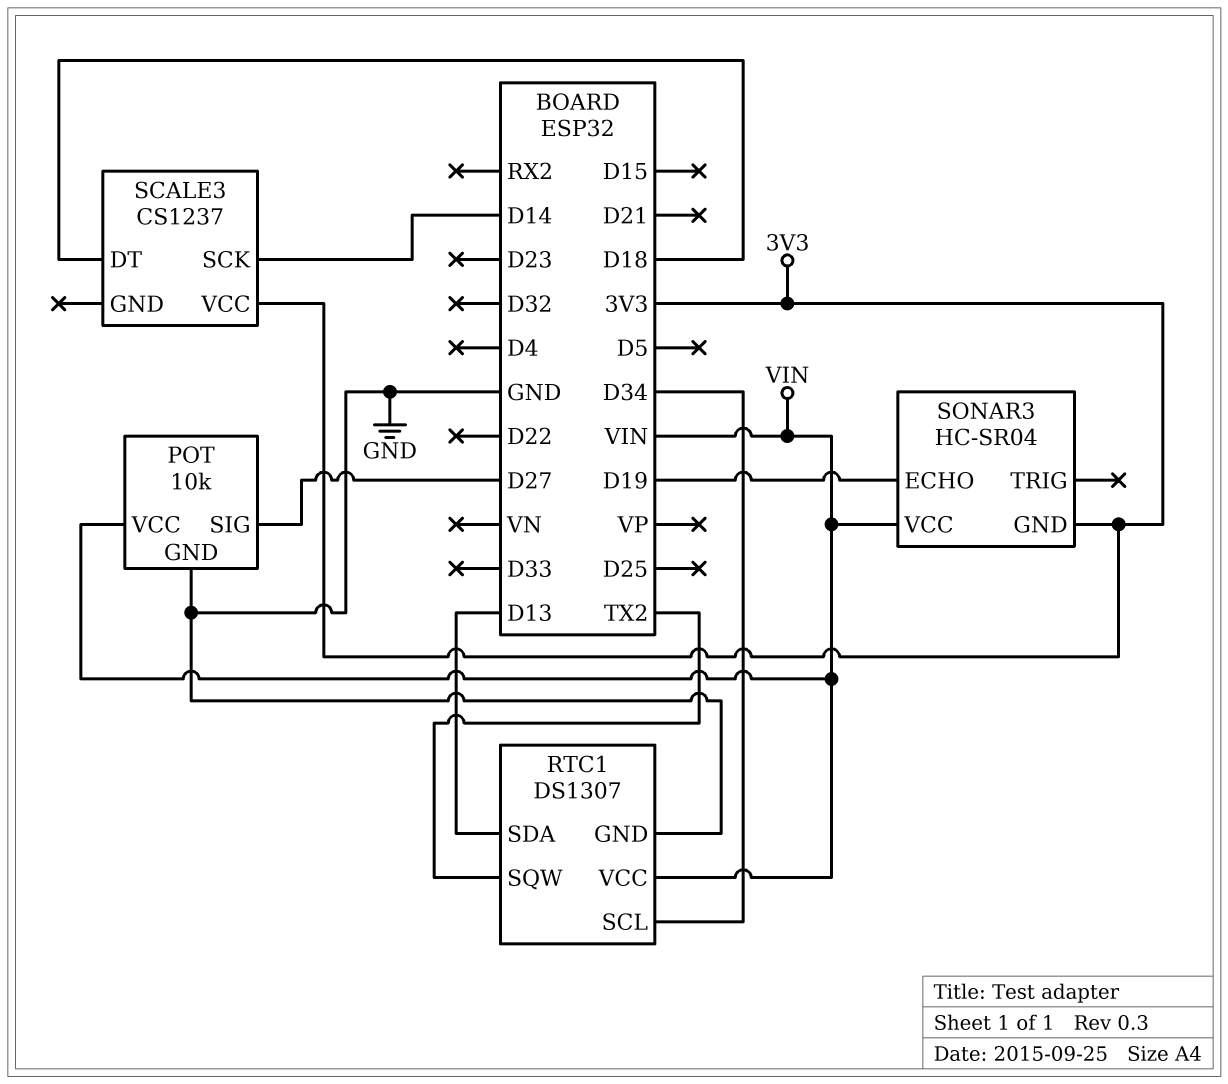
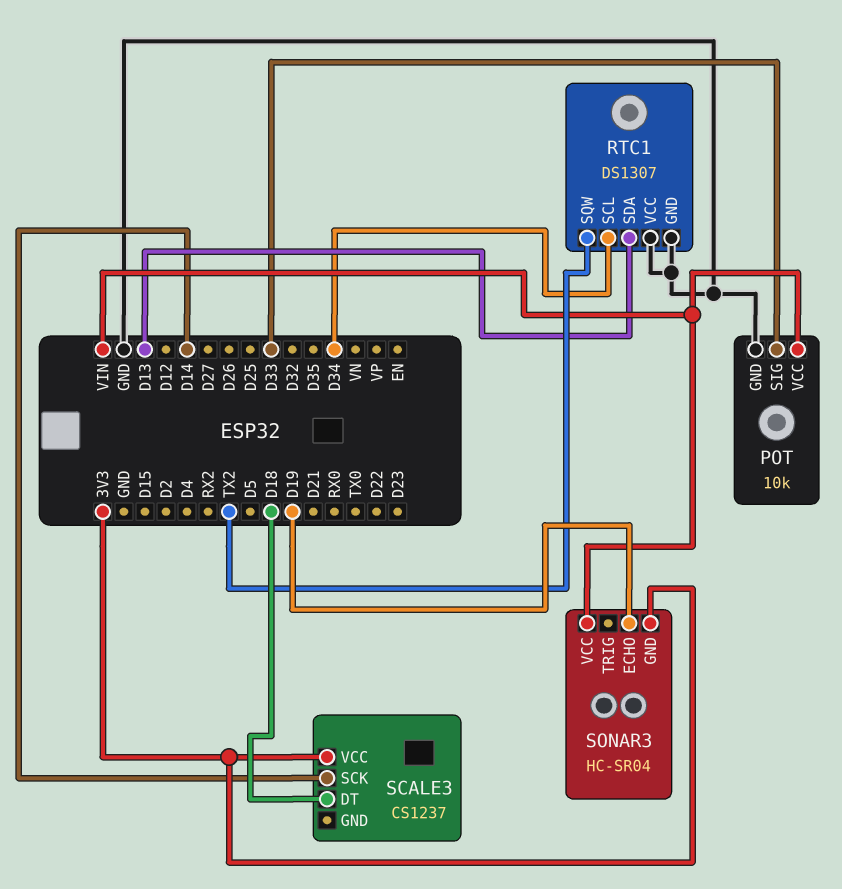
POT pin SIG: D27 -> D33
RTC1 pin VCC: VIN -> GND

